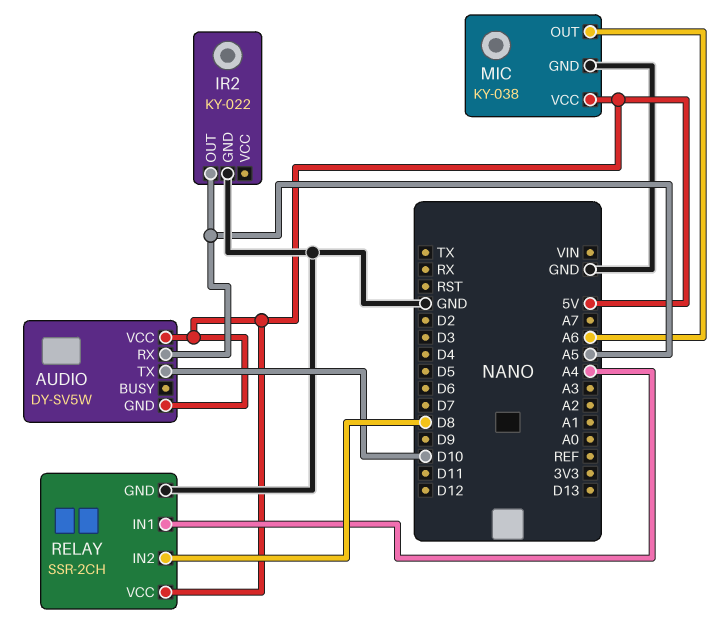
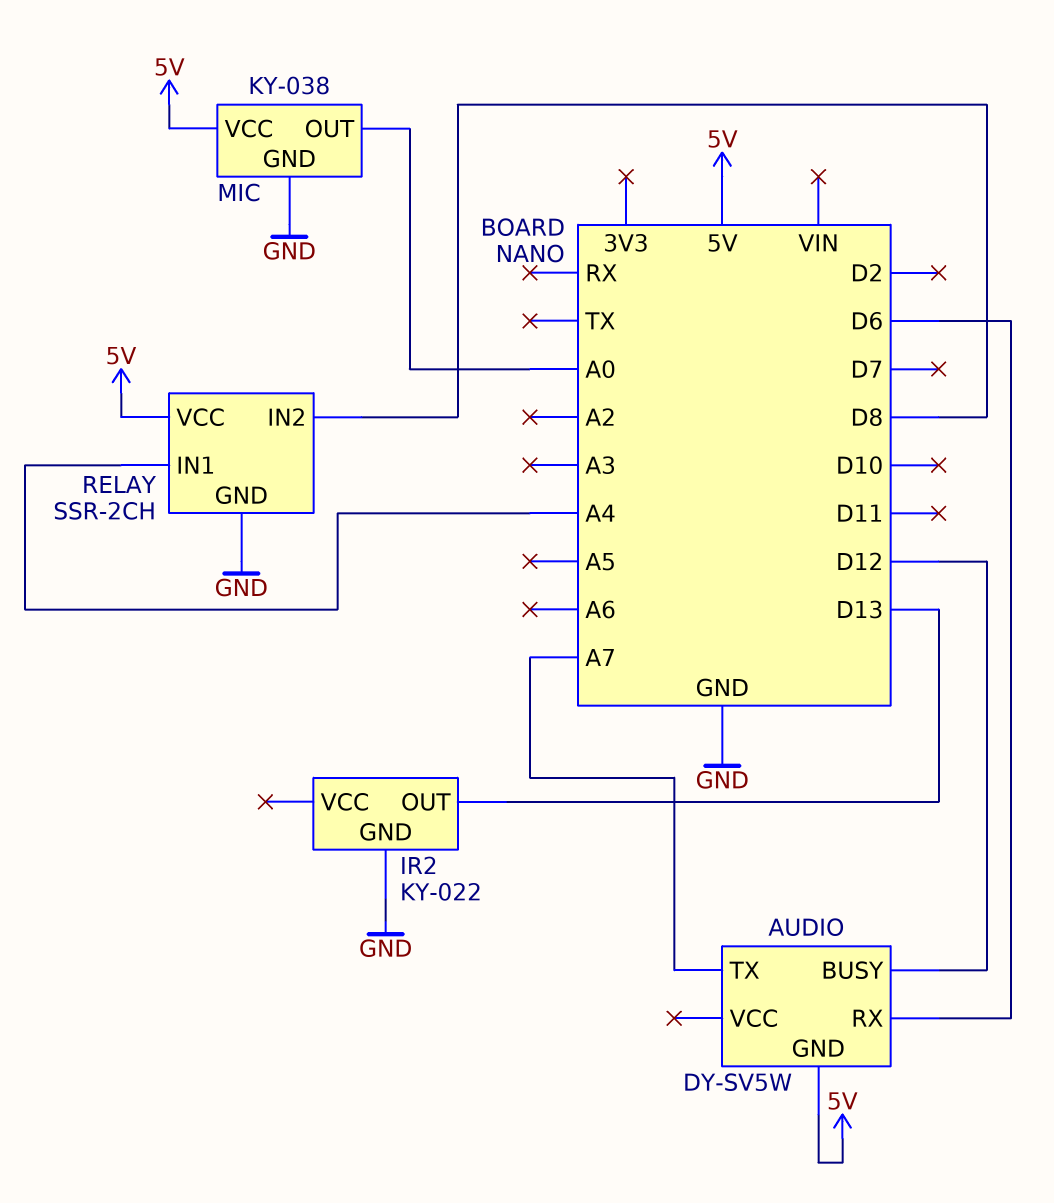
AUDIO pin BUSY: none -> D12
AUDIO pin RX: A5 -> D6
AUDIO pin TX: D10 -> A7
AUDIO pin VCC: 5V -> none
IR2 pin OUT: A5 -> D13
MIC pin OUT: A6 -> A0

